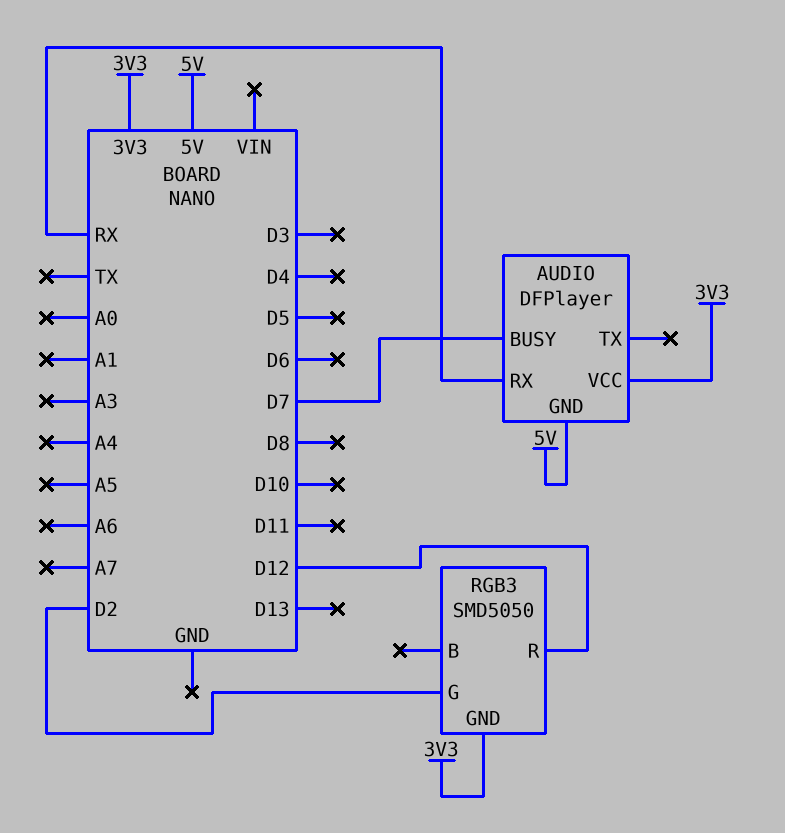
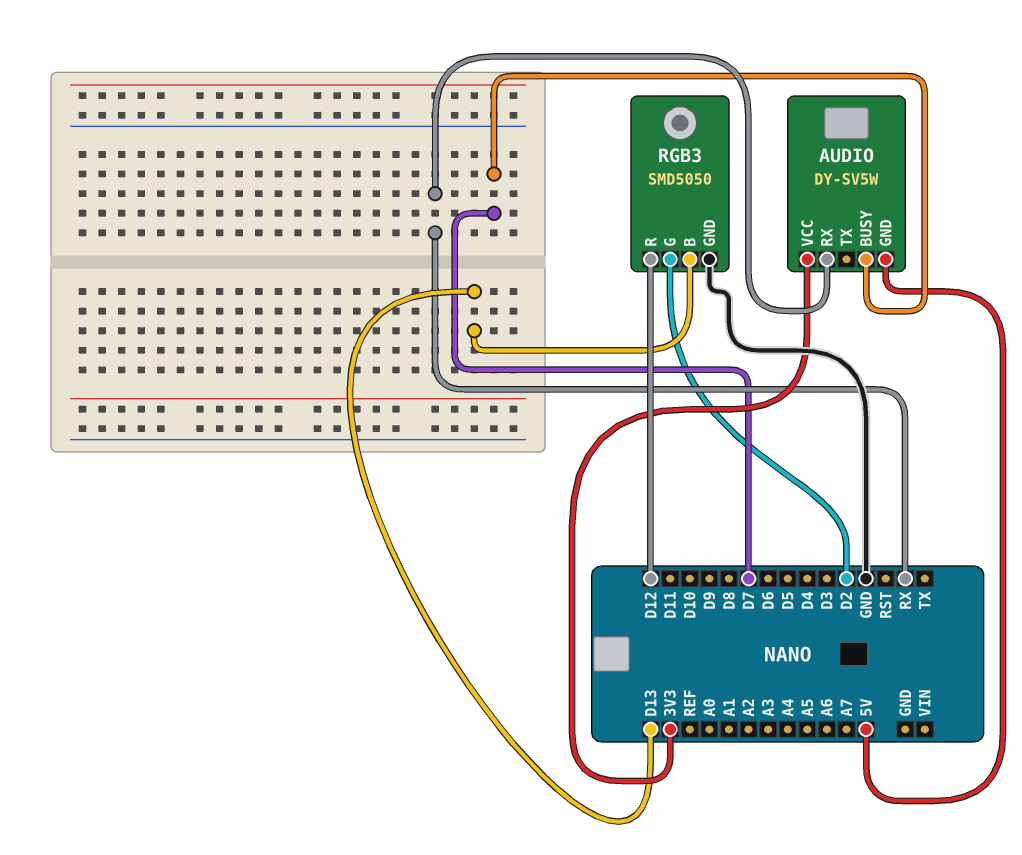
AUDIO: DFPlayer -> DY-SV5W
RGB3 pin B: none -> D13
RGB3 pin GND: 3V3 -> GND

